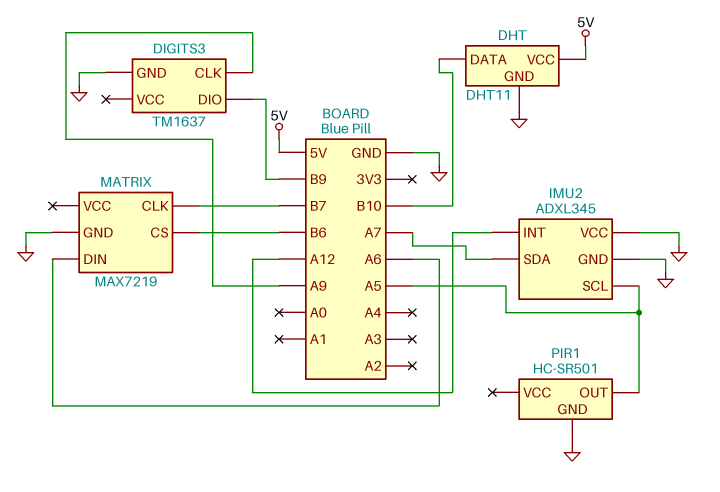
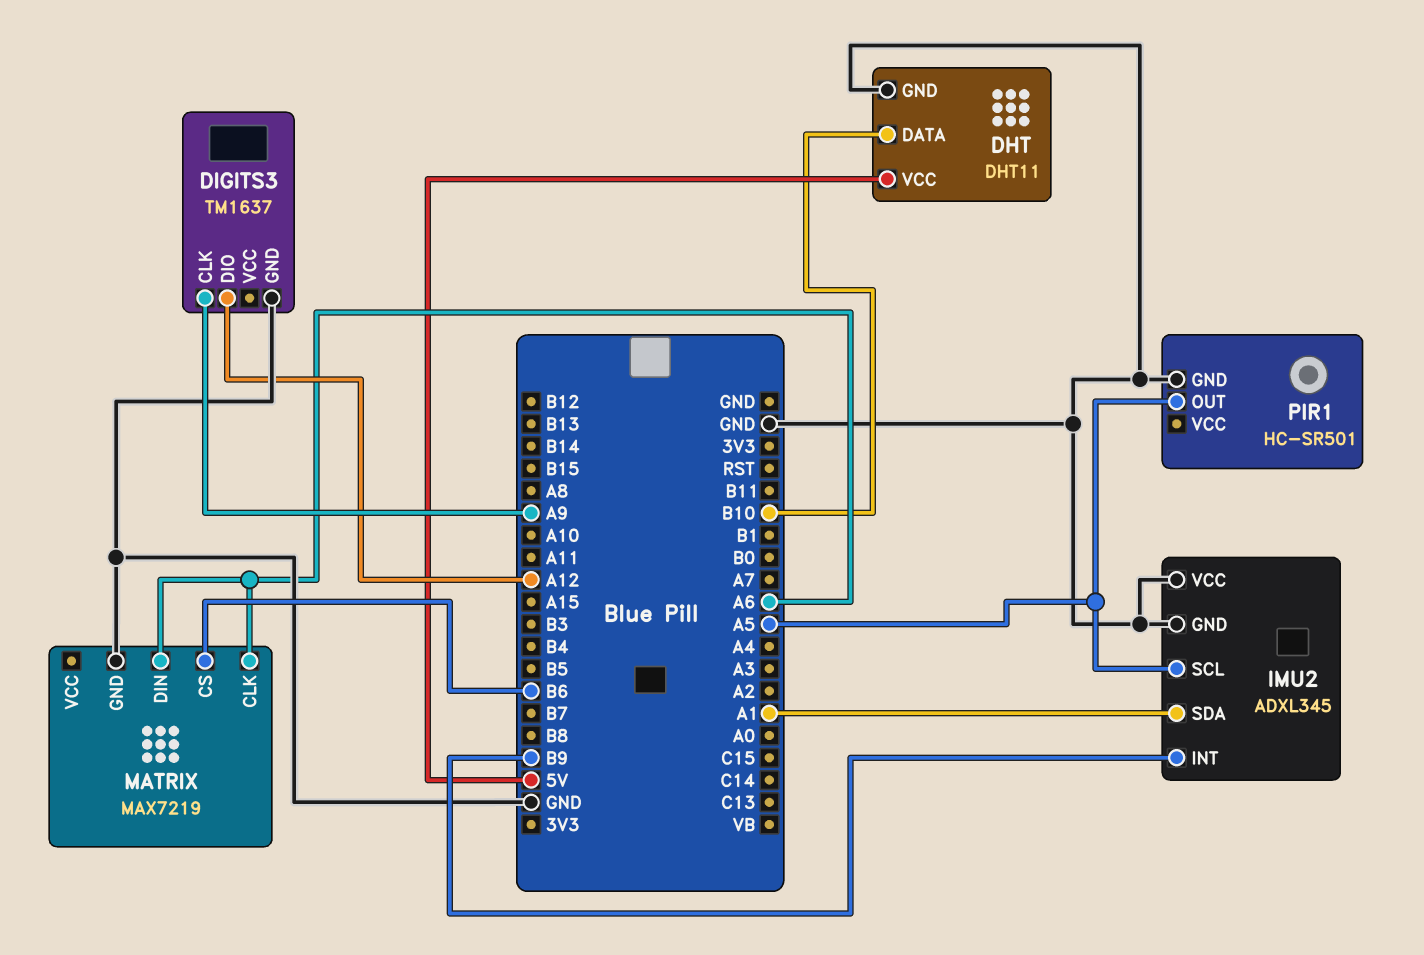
DIGITS3 pin DIO: B9 -> A12
IMU2 pin INT: A12 -> B9
IMU2 pin SDA: A7 -> A1
MATRIX pin CLK: B7 -> A6

